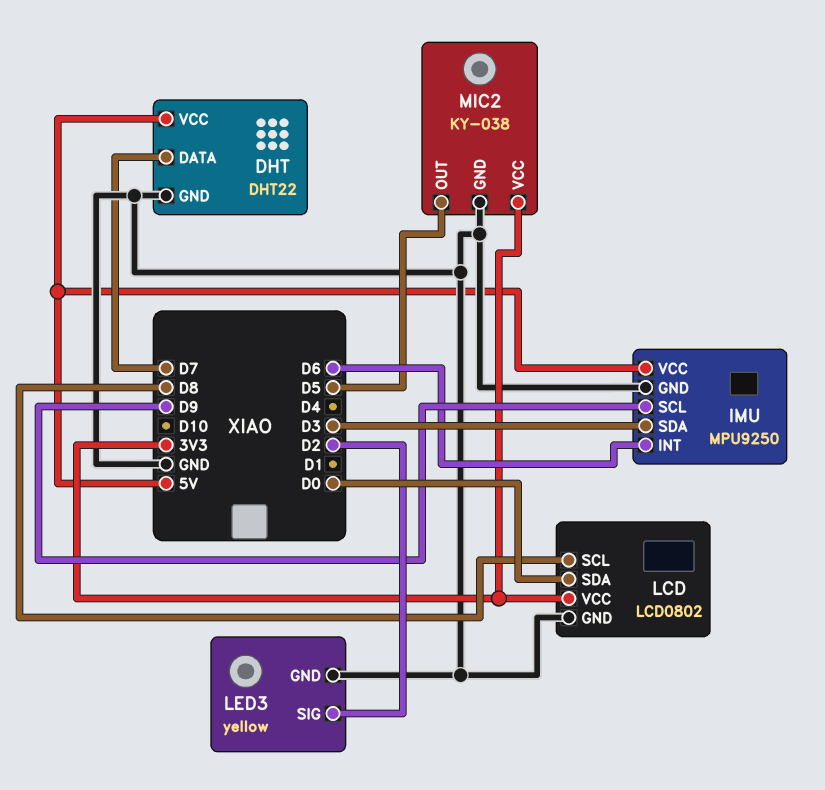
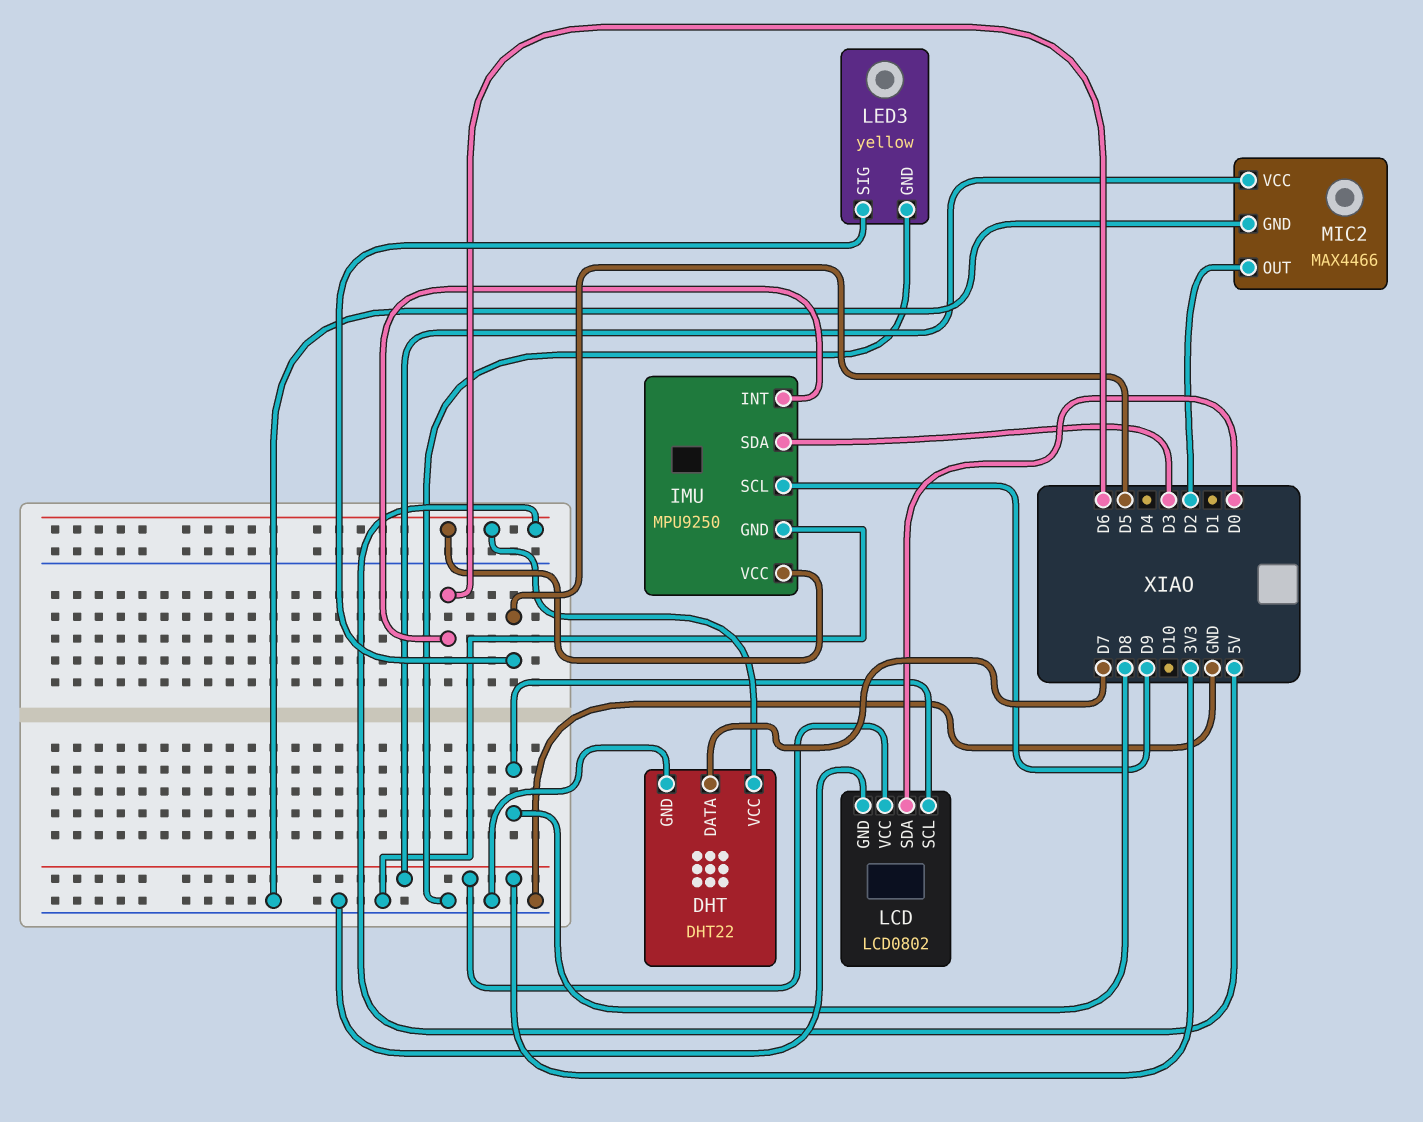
LED3 pin SIG: D2 -> D5
MIC2: KY-038 -> MAX4466
MIC2 pin OUT: D5 -> D2

